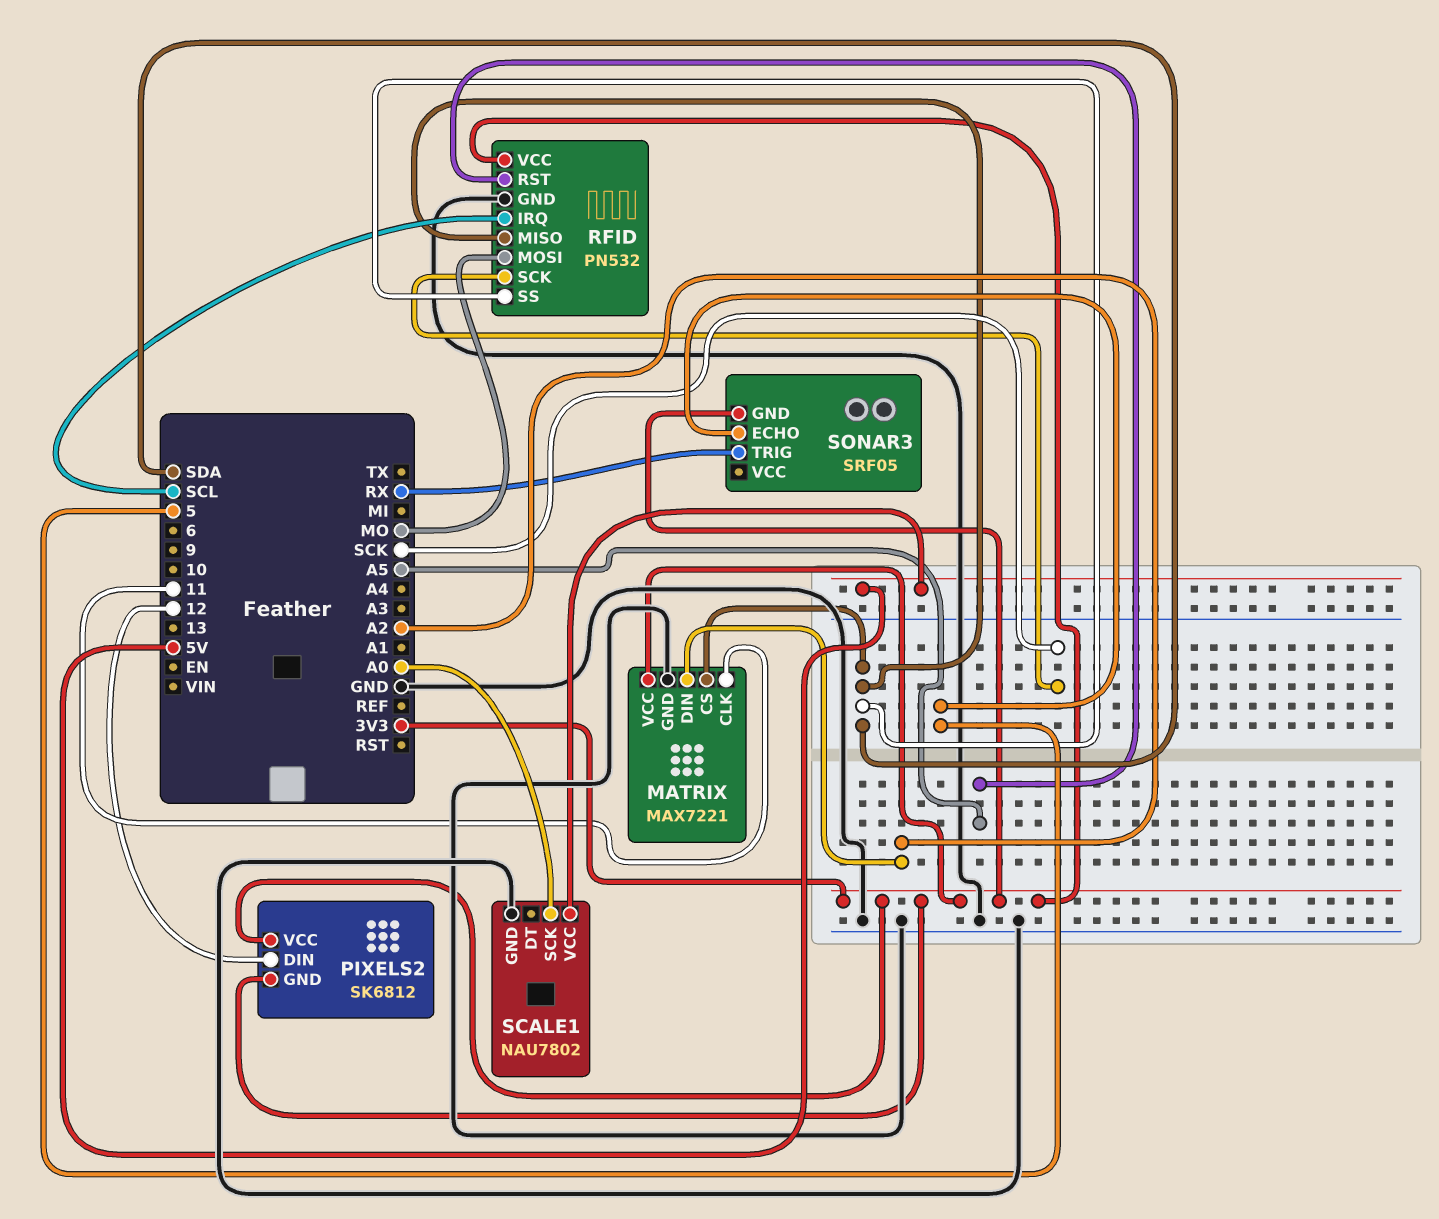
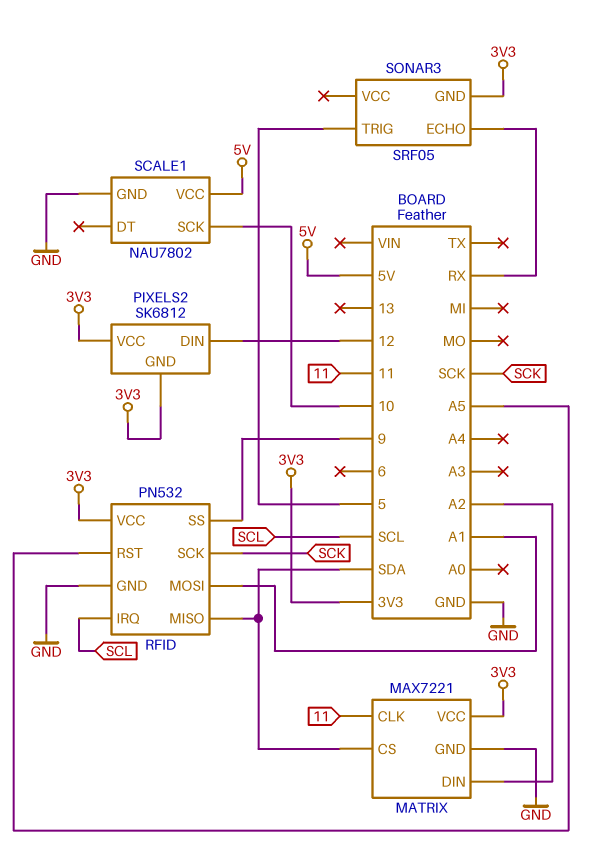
RFID pin MOSI: MO -> A1
RFID pin SS: SDA -> 9
SCALE1 pin SCK: A0 -> 10
SONAR3 pin ECHO: 5 -> RX
SONAR3 pin TRIG: RX -> 5

